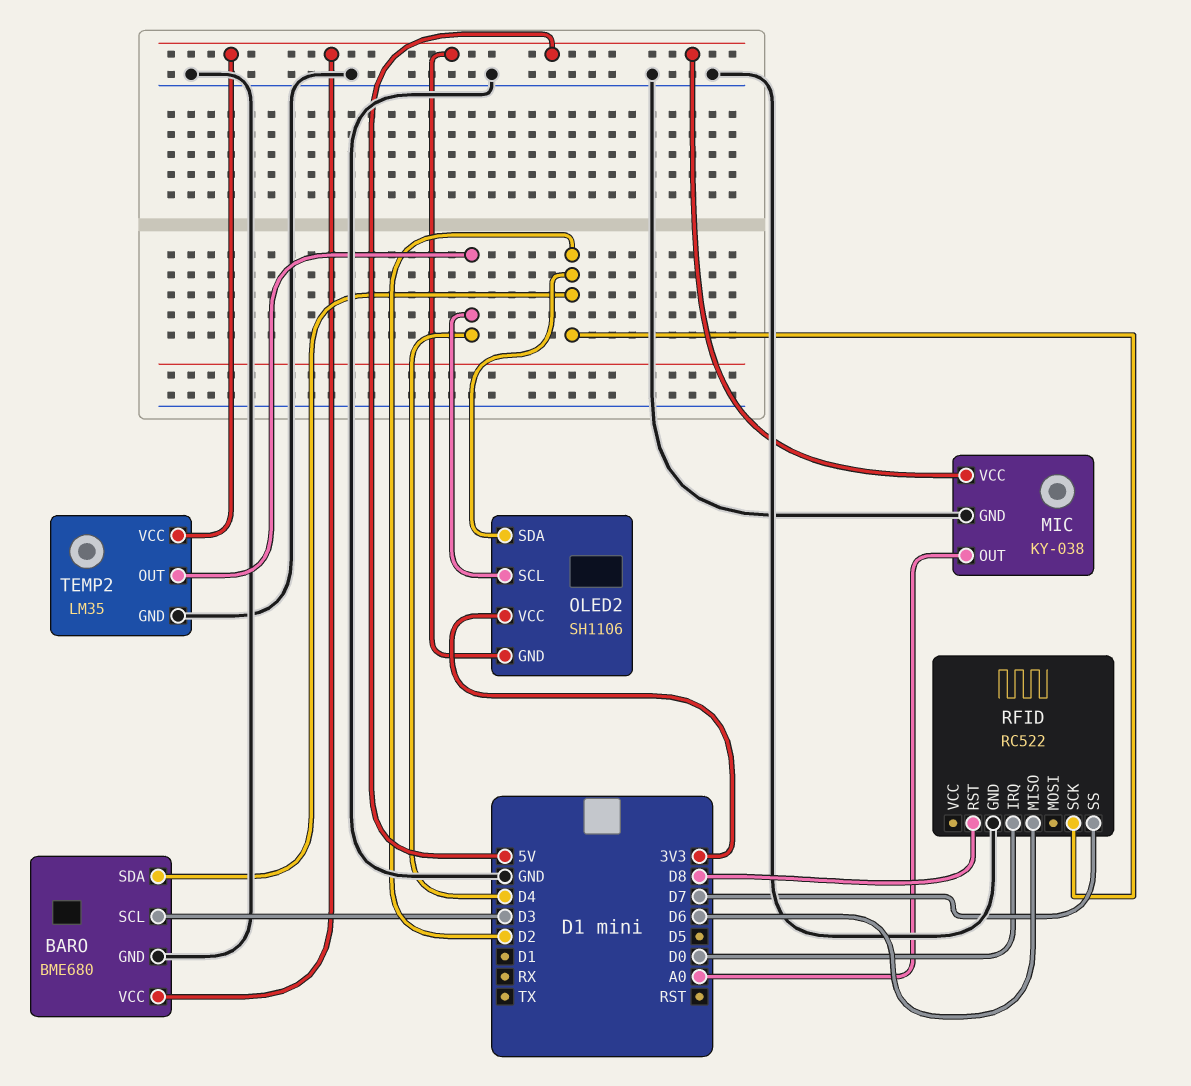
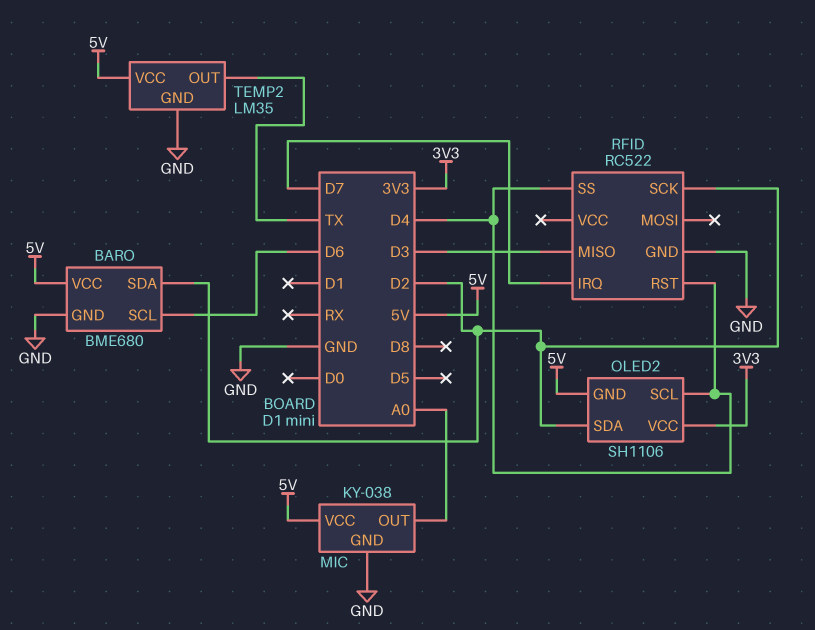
BARO pin SCL: D3 -> D6
RFID pin IRQ: D0 -> D7
RFID pin MISO: D6 -> D3
RFID pin RST: D8 -> D4
RFID pin SS: D7 -> D4
TEMP2 pin OUT: D4 -> TX

